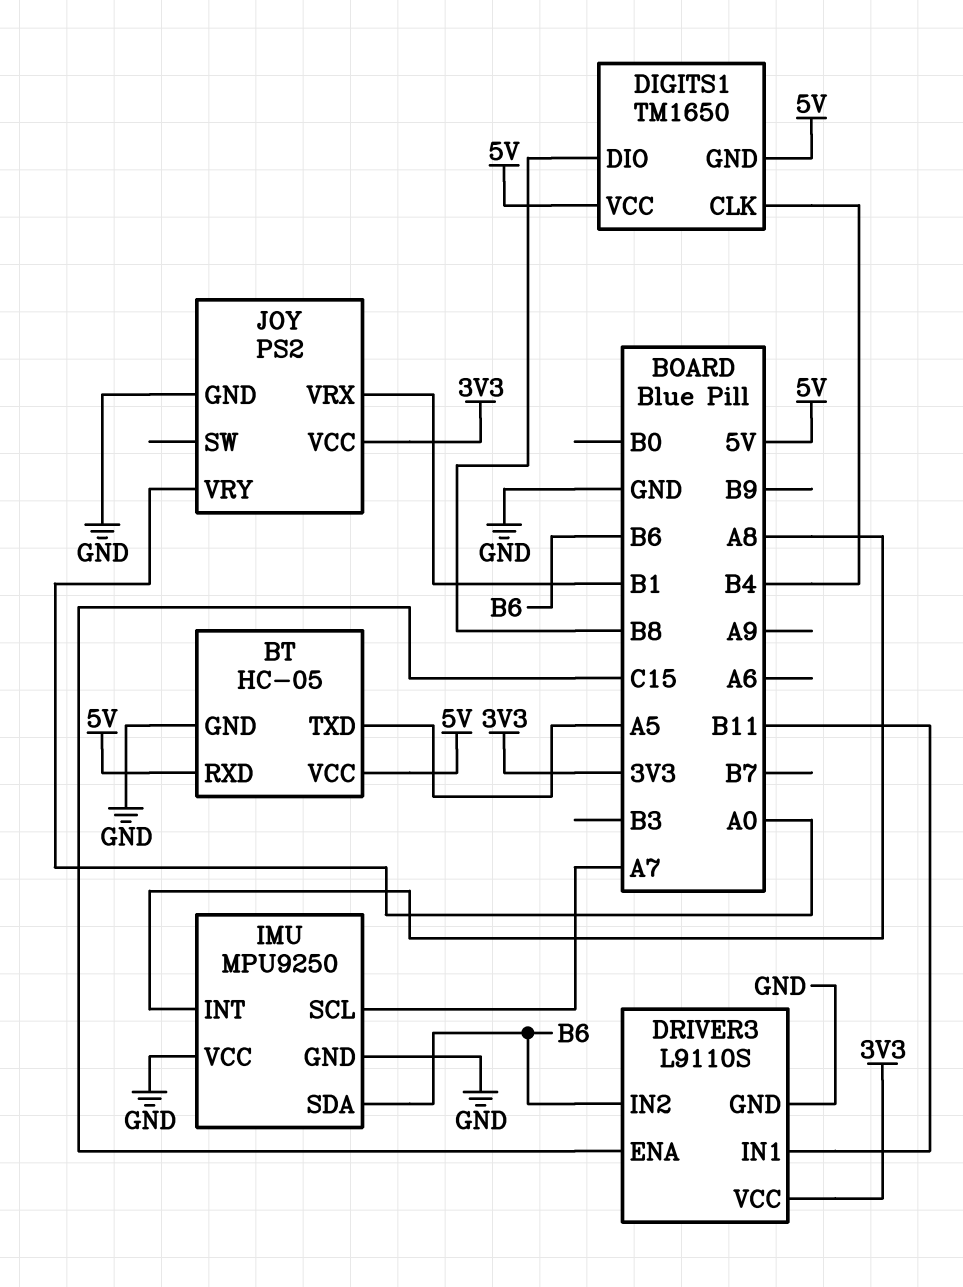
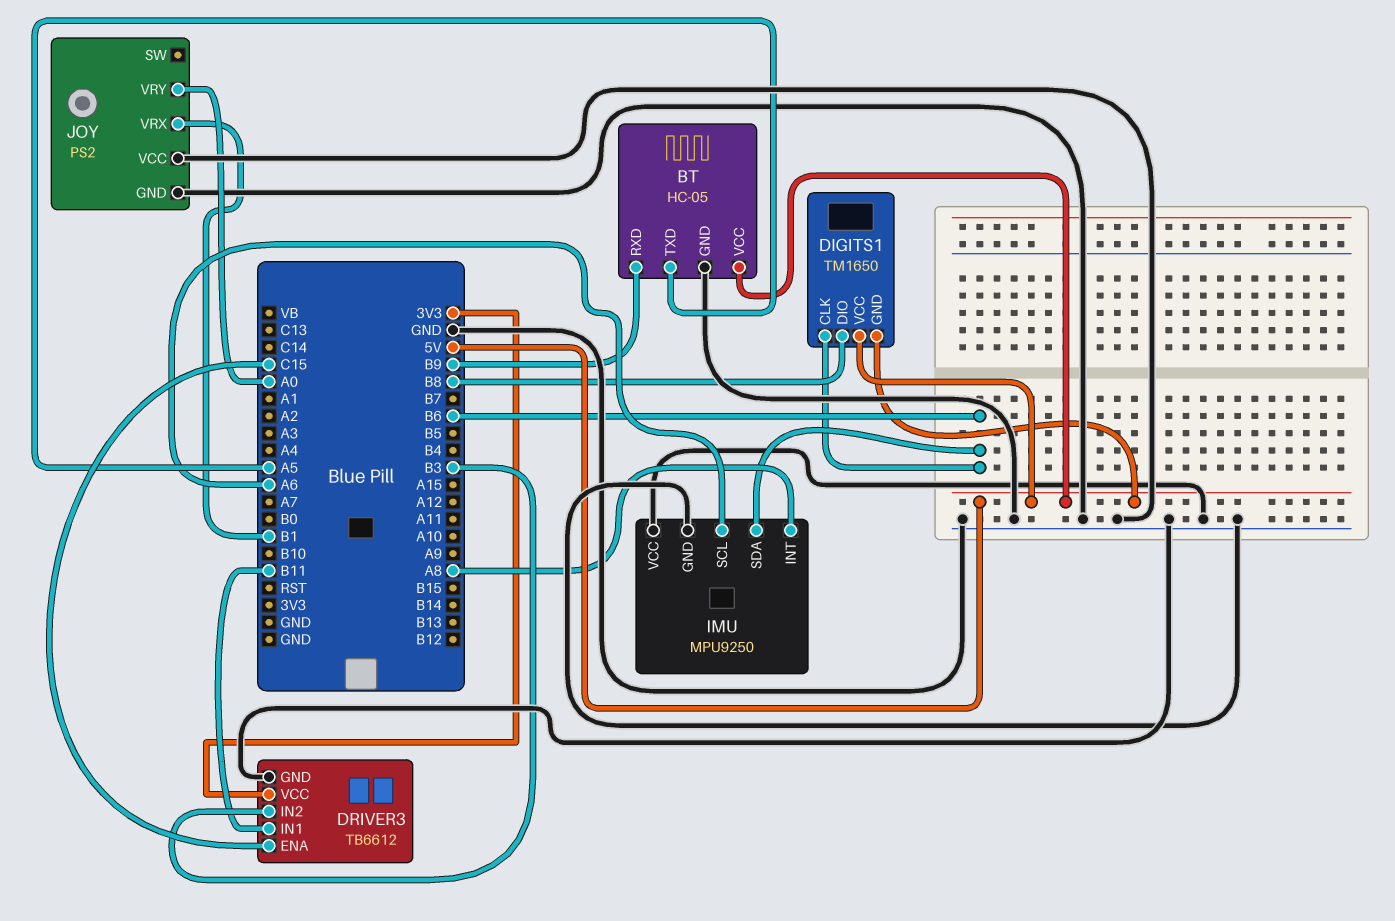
BT pin RXD: 5V -> B9
DIGITS1 pin CLK: B4 -> B6
DRIVER3: L9110S -> TB6612
DRIVER3 pin IN2: B6 -> B3
IMU pin SCL: A7 -> A6
JOY pin VCC: 3V3 -> GND

